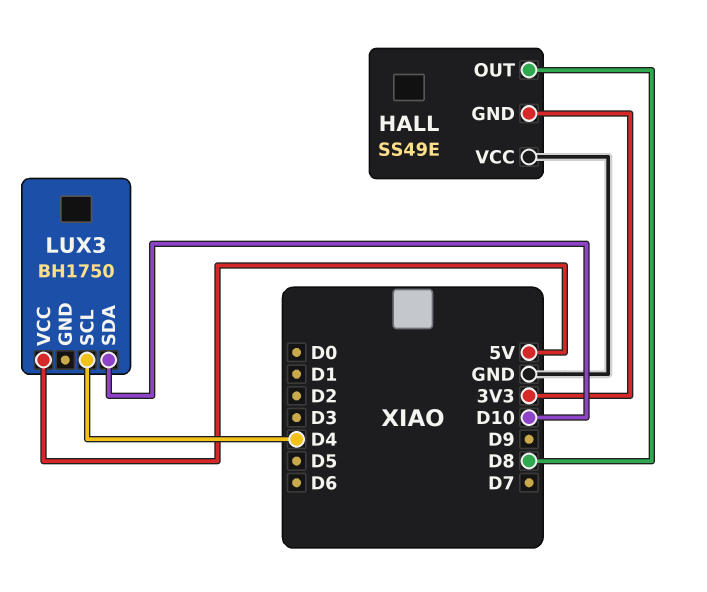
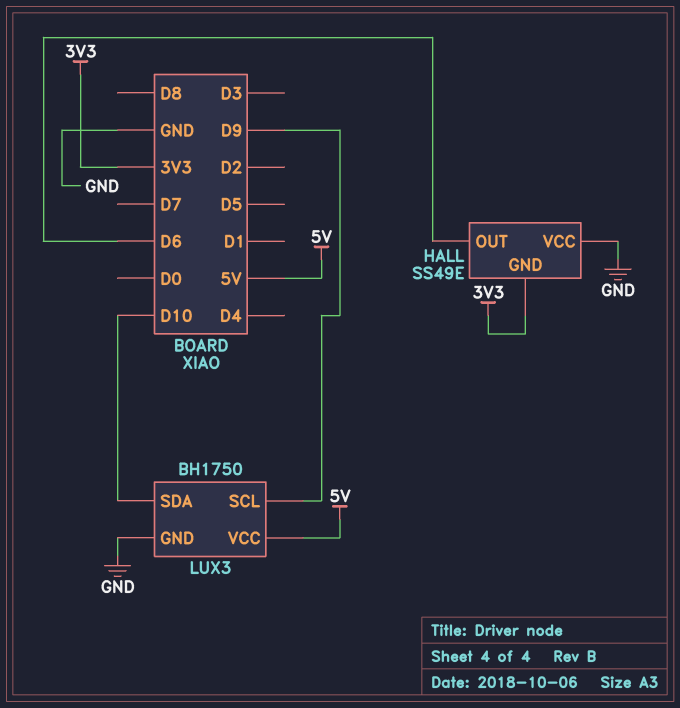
HALL pin OUT: D8 -> D6
LUX3 pin GND: none -> GND
LUX3 pin SCL: D4 -> D9

